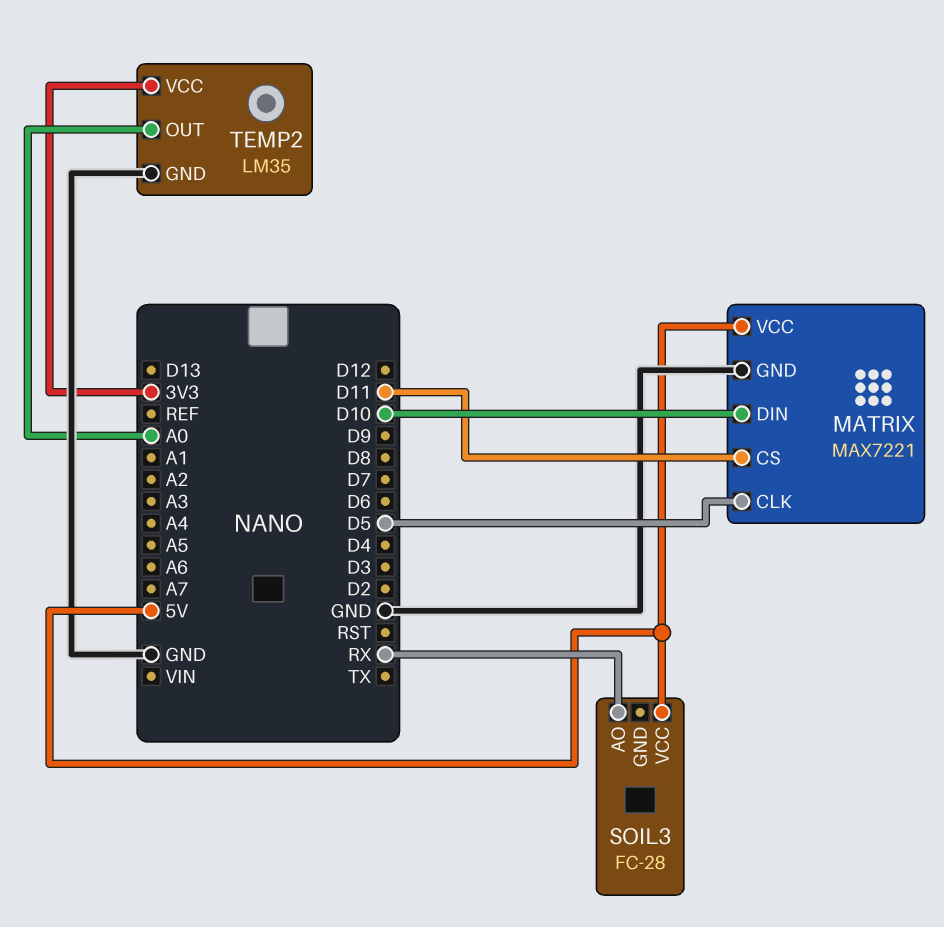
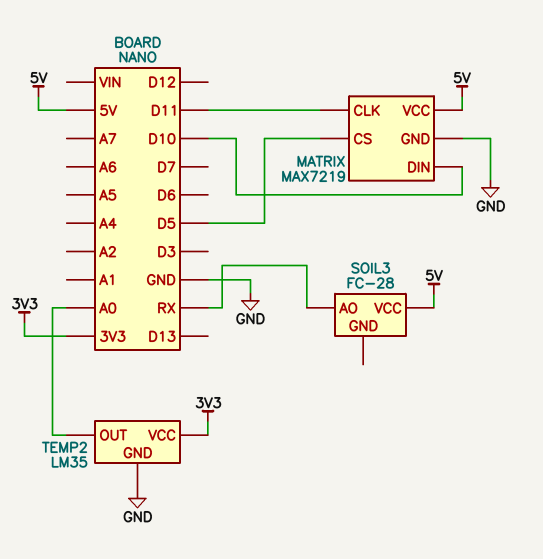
MATRIX: MAX7221 -> MAX7219
MATRIX pin CLK: D5 -> D11
MATRIX pin CS: D11 -> D5

